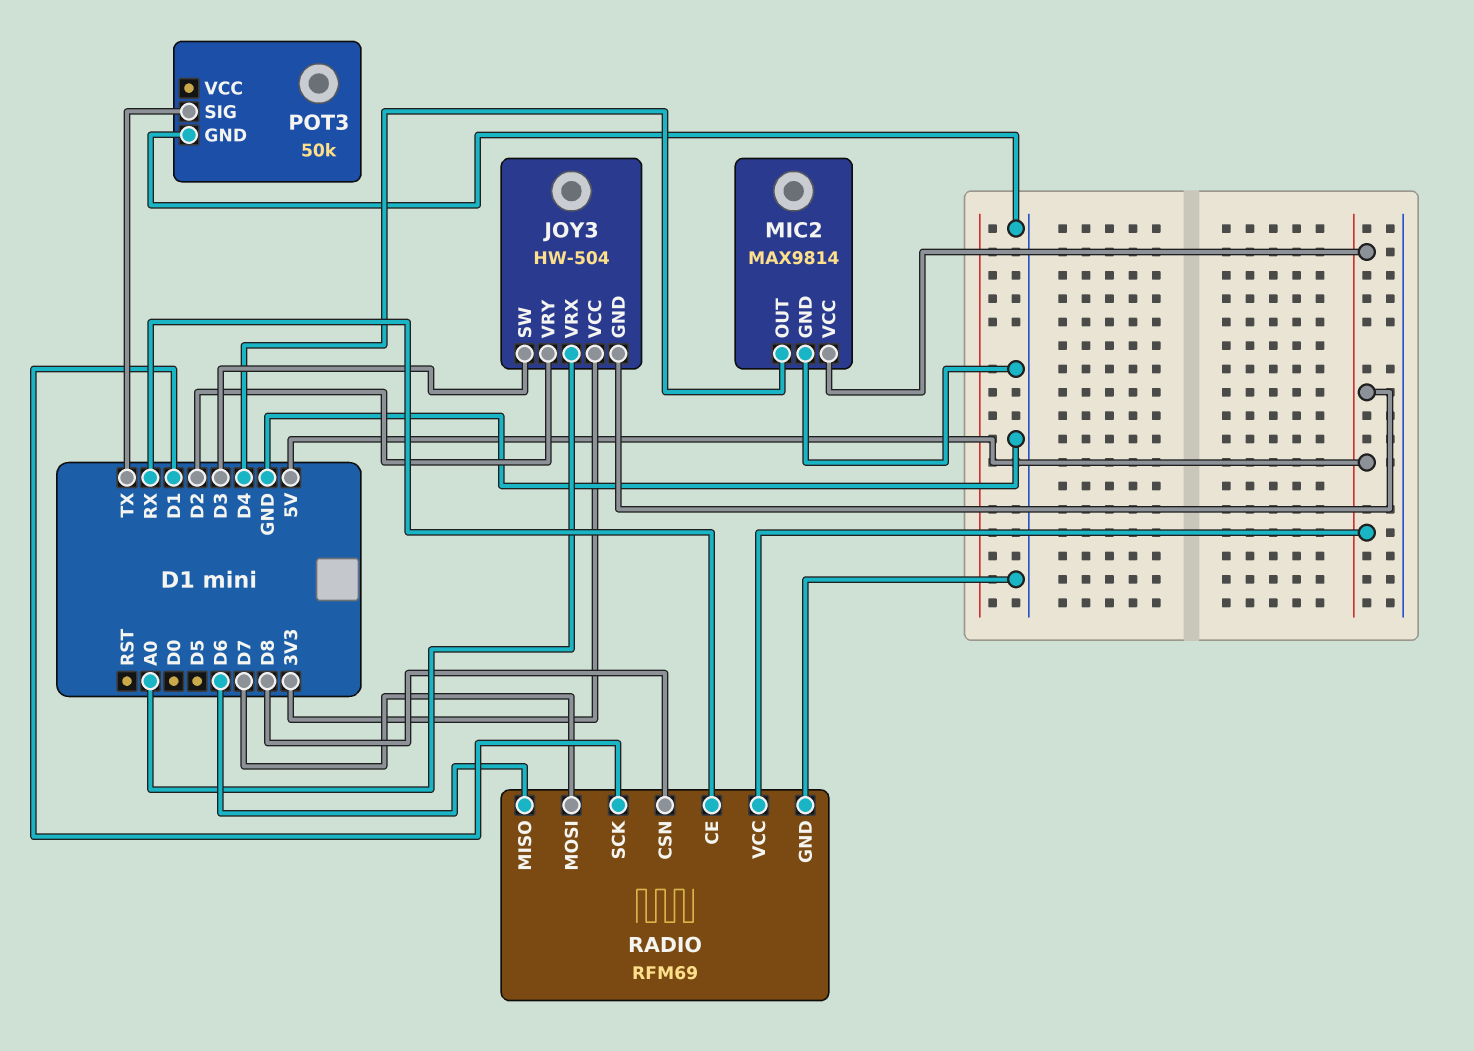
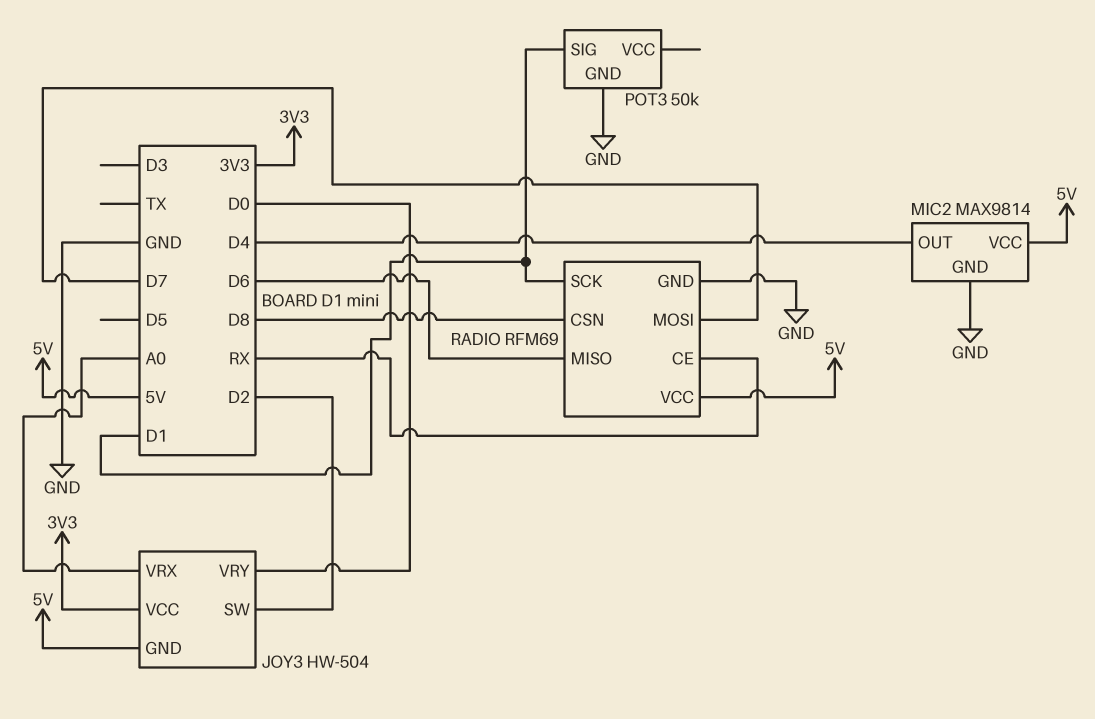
JOY3 pin SW: D3 -> D2
JOY3 pin VRY: D2 -> D0
POT3 pin SIG: TX -> D1

